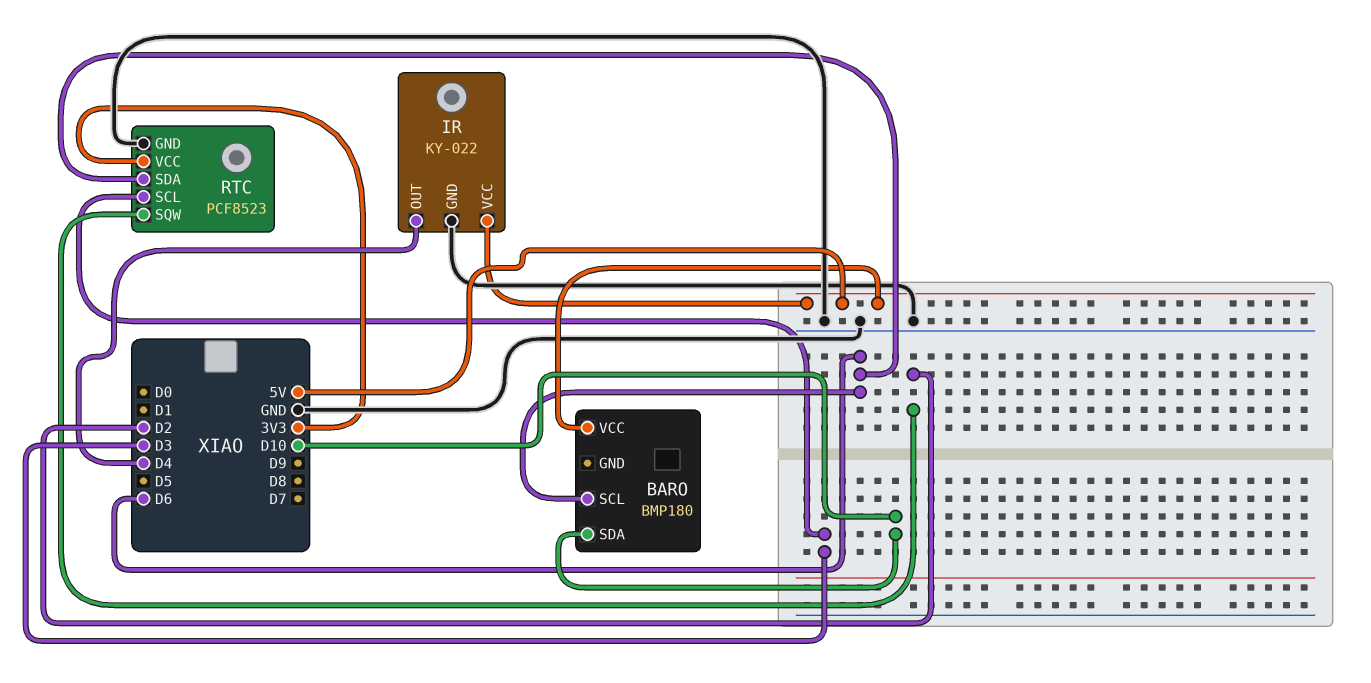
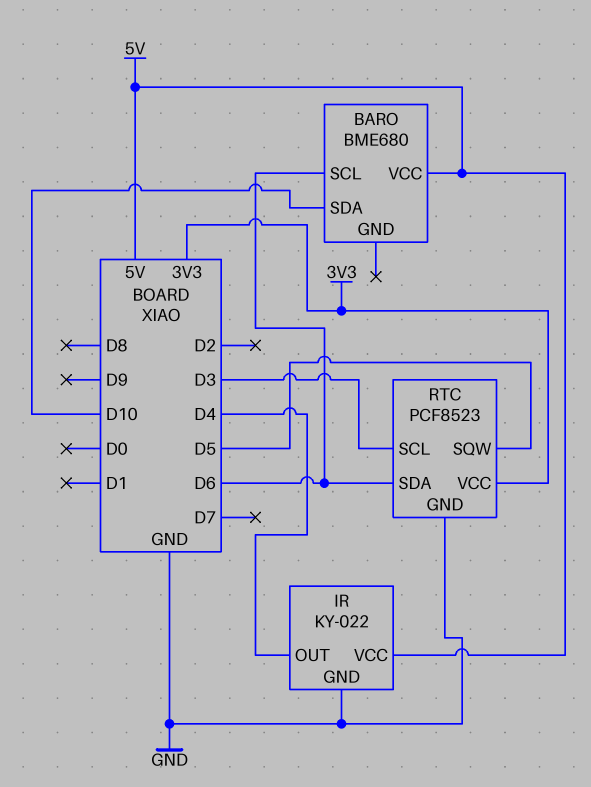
BARO: BMP180 -> BME680
RTC pin SQW: D2 -> D5

